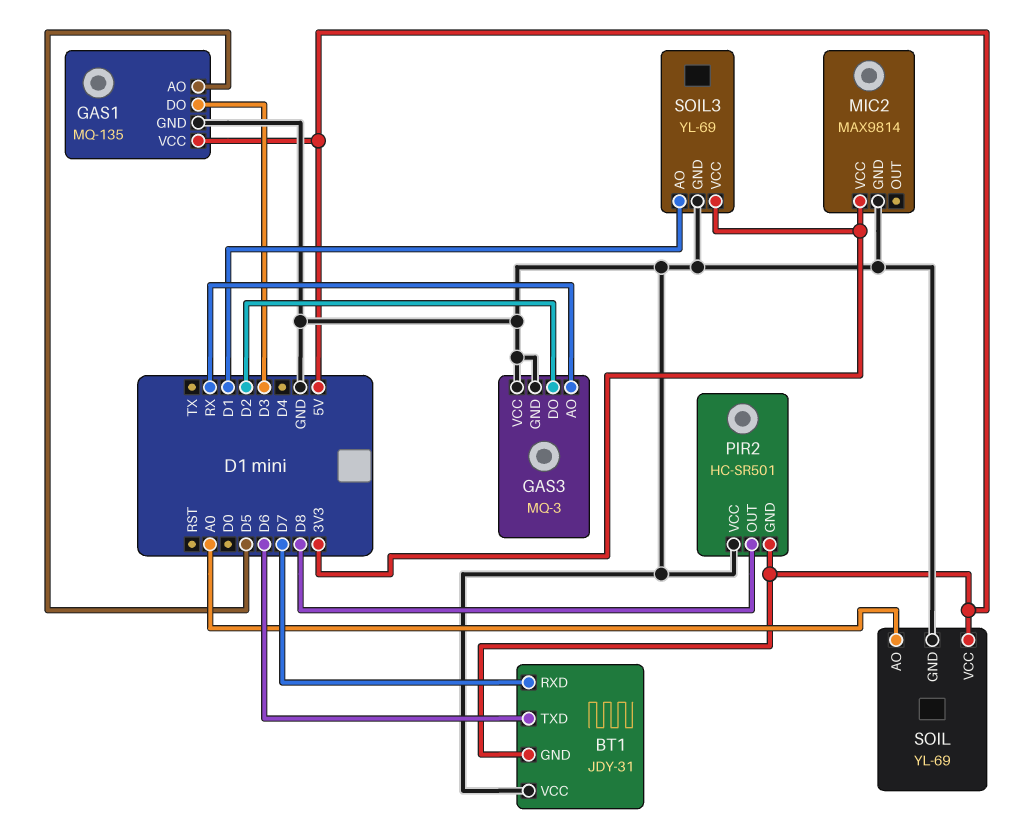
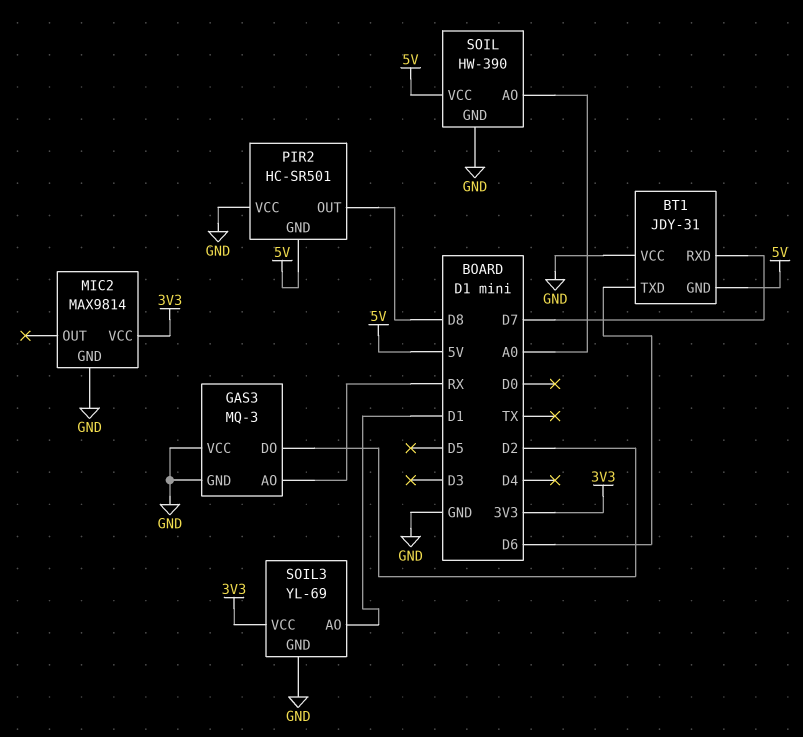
GAS1: MQ-135 -> none
GAS1 pin AO: D5 -> none
GAS1 pin DO: D3 -> none
GAS1 pin GND: GND -> none
GAS1 pin VCC: 5V -> none
SOIL: YL-69 -> HW-390

